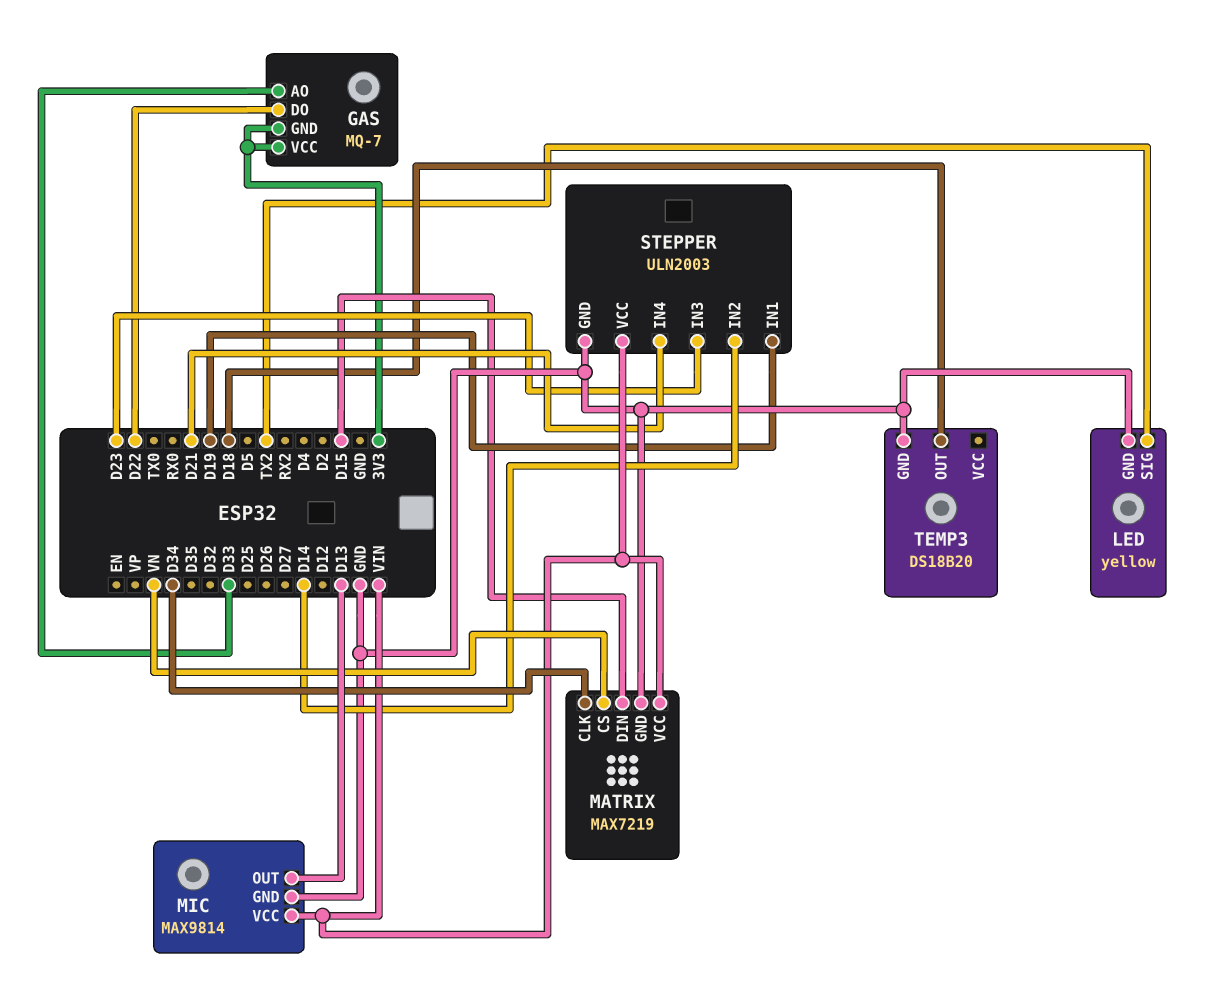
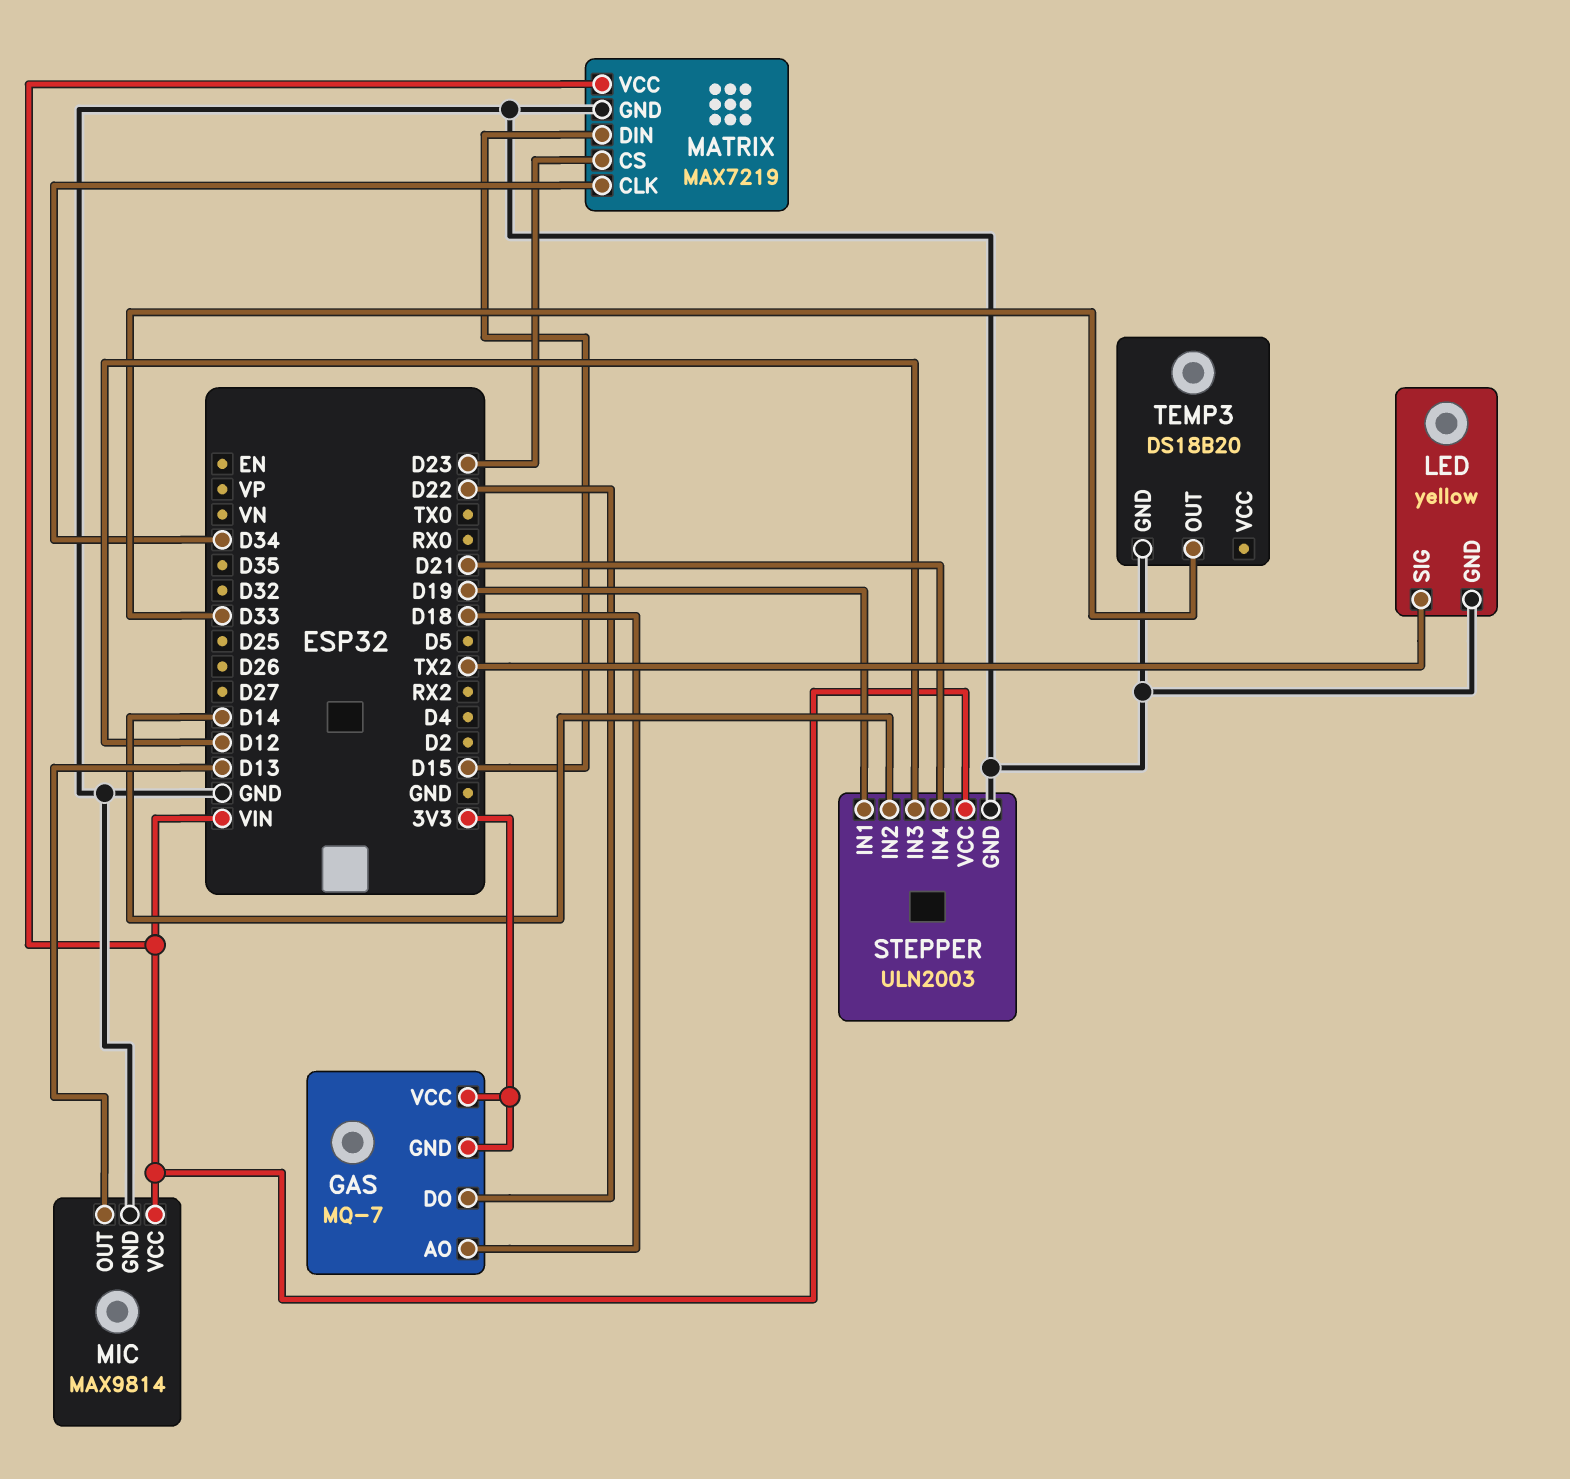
GAS pin AO: D33 -> D18
MATRIX pin CS: VN -> D23
STEPPER pin IN3: D23 -> D12
TEMP3 pin OUT: D18 -> D33

